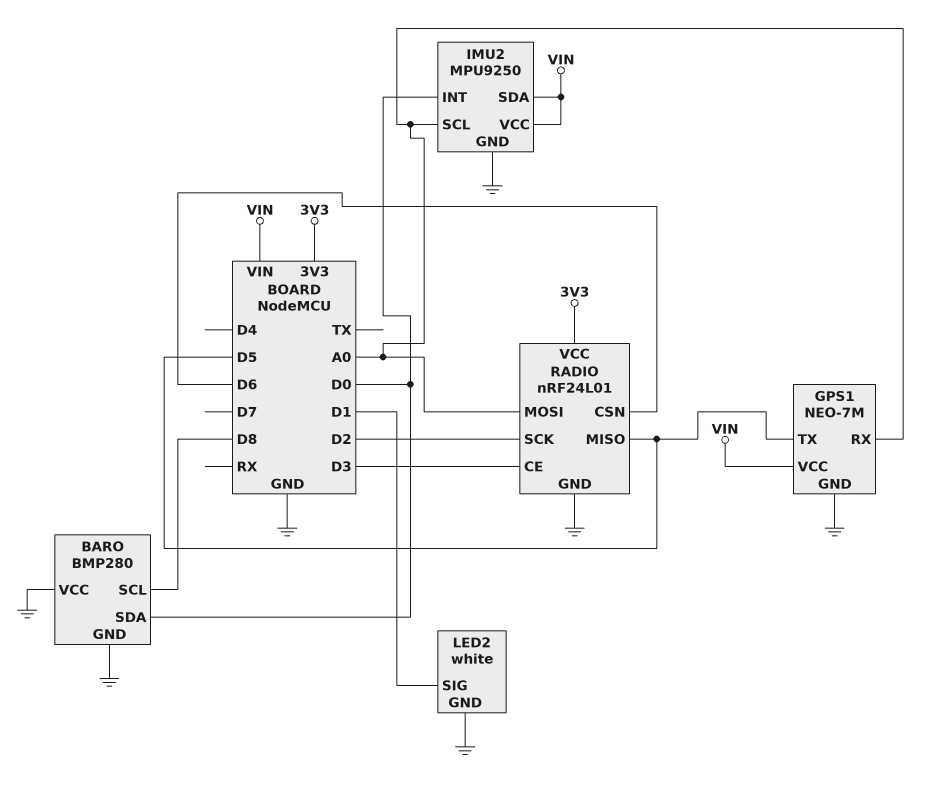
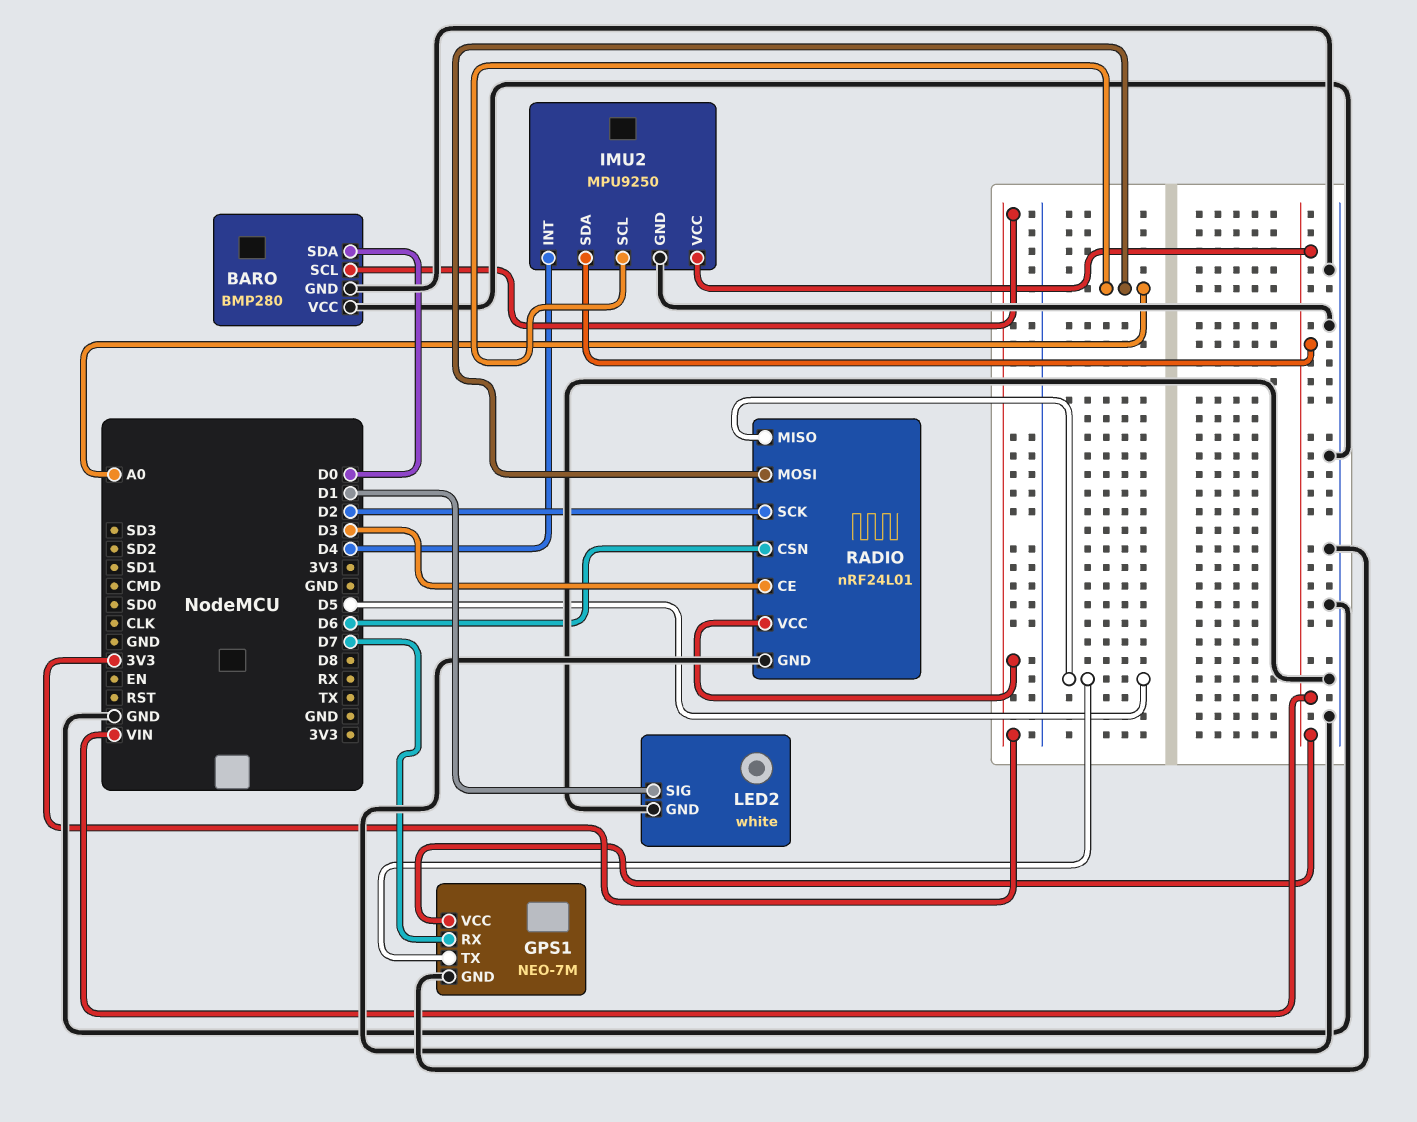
BARO pin SCL: D8 -> 3V3
GPS1 pin RX: A0 -> D7
IMU2 pin INT: D0 -> D4

